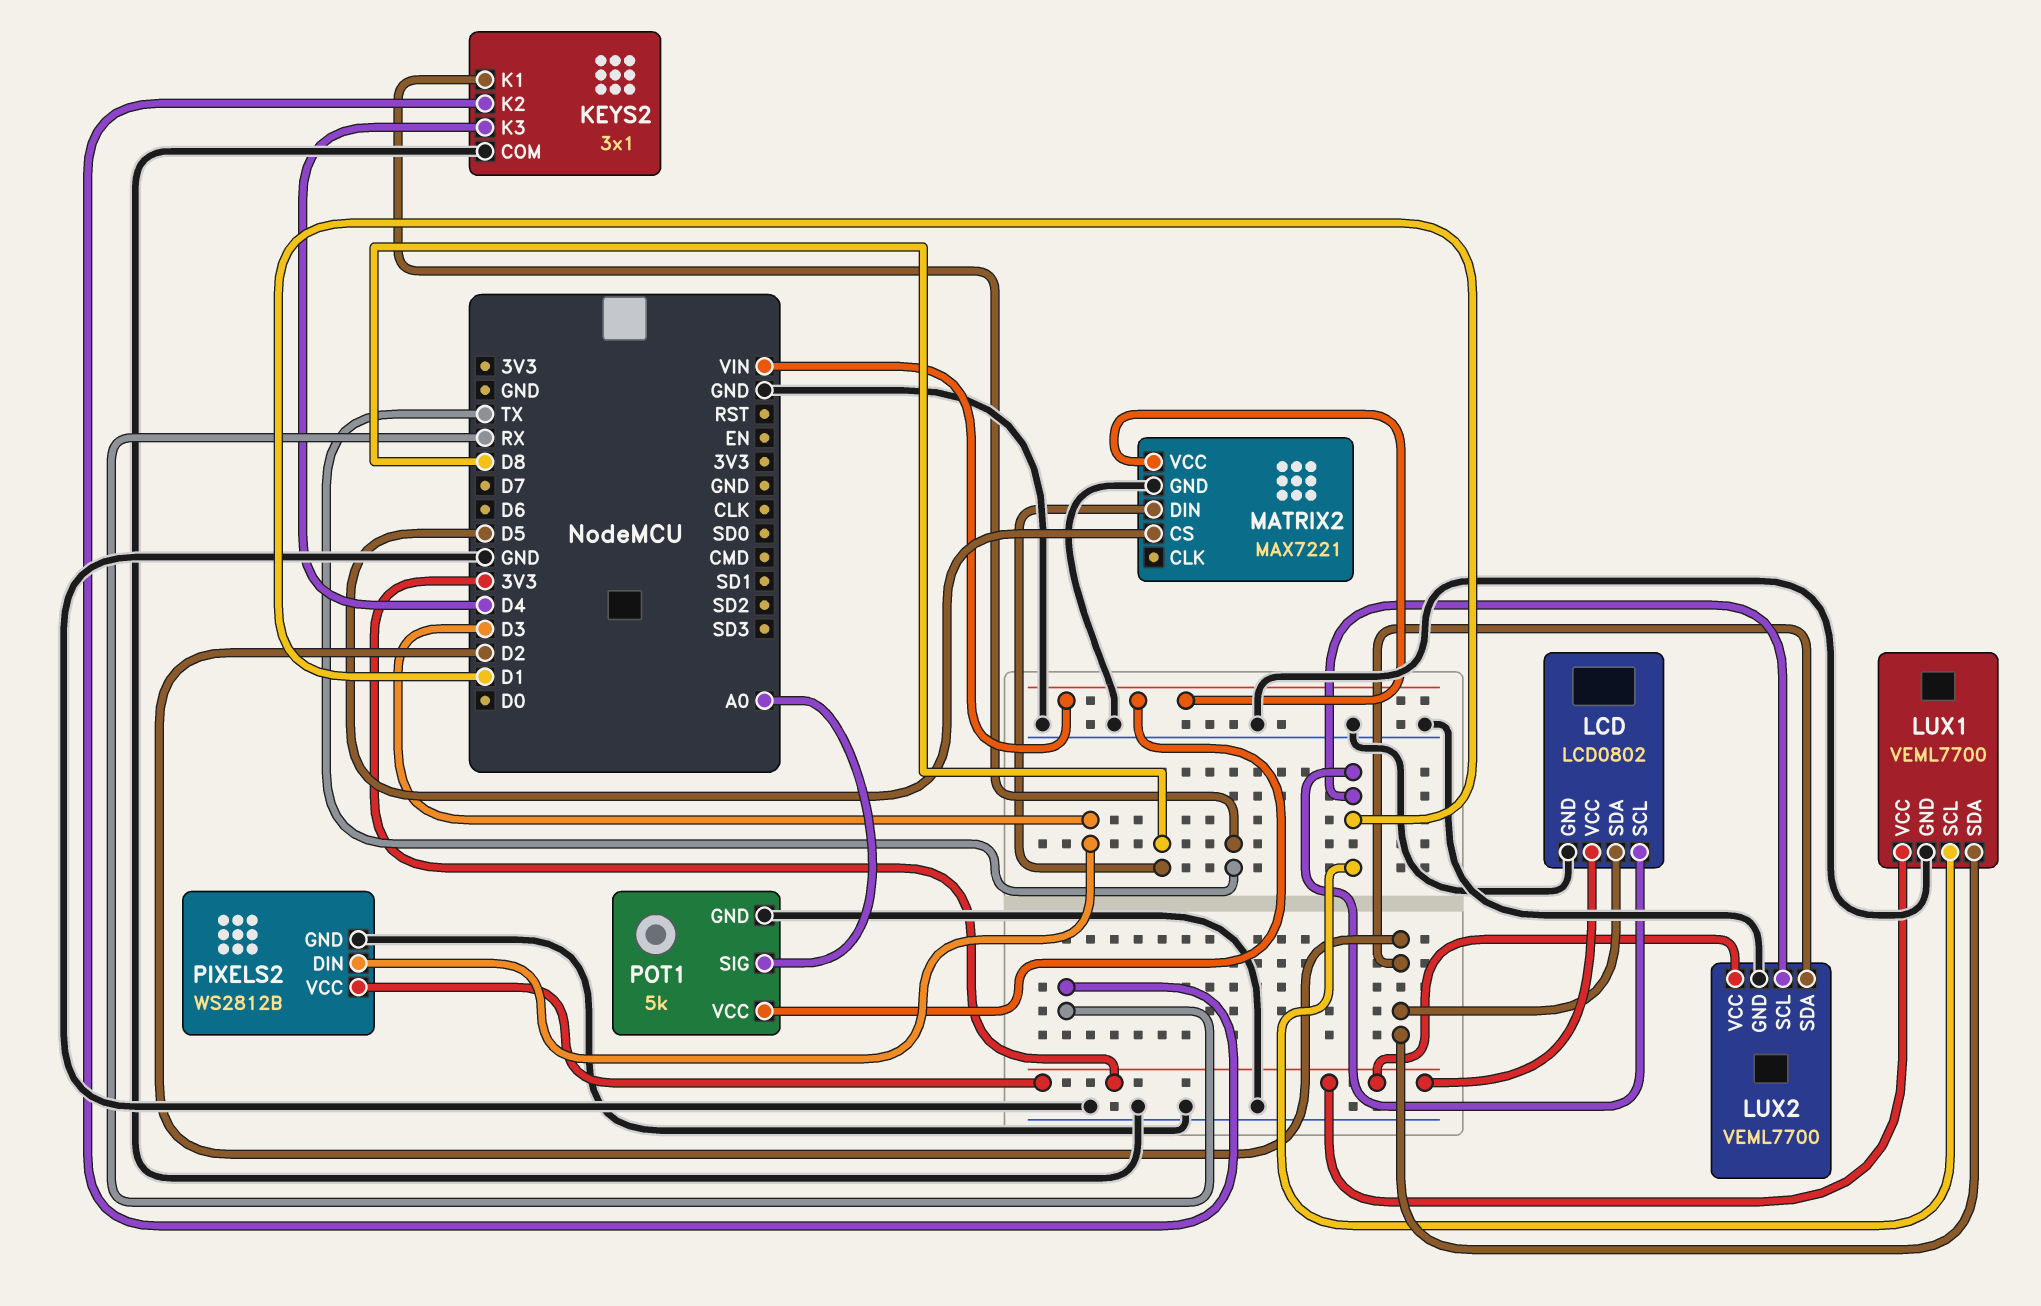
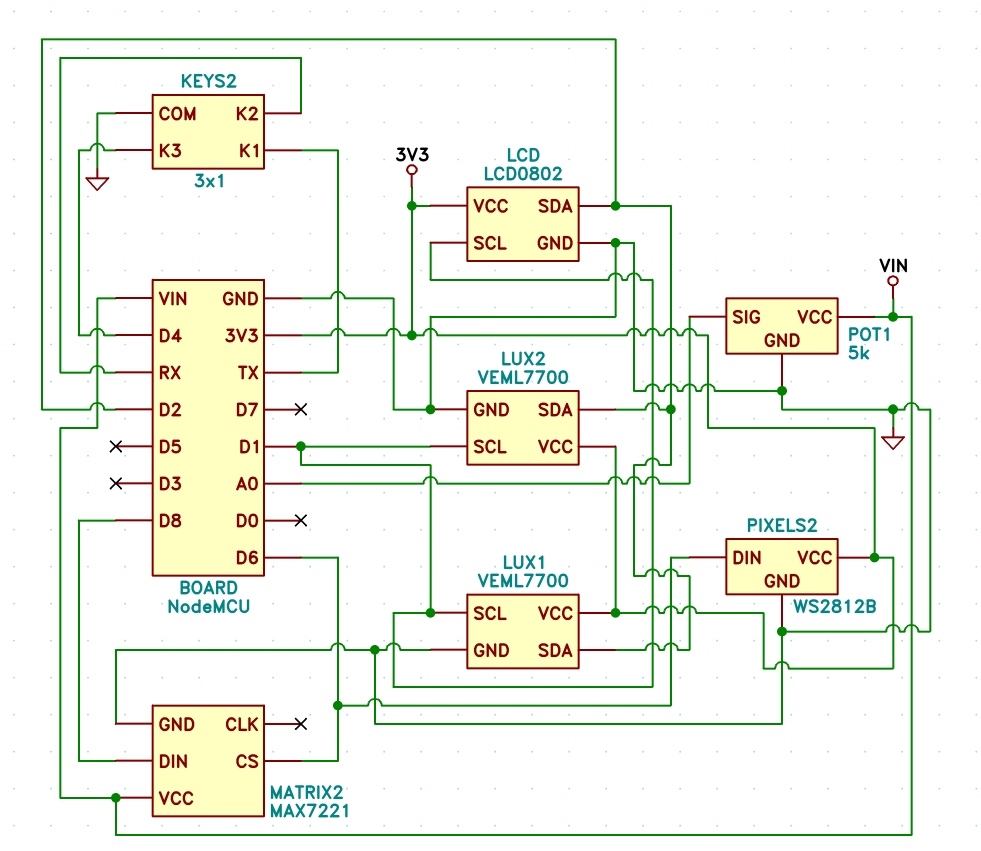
MATRIX2 pin CS: D5 -> D6
PIXELS2 pin DIN: D3 -> D6

